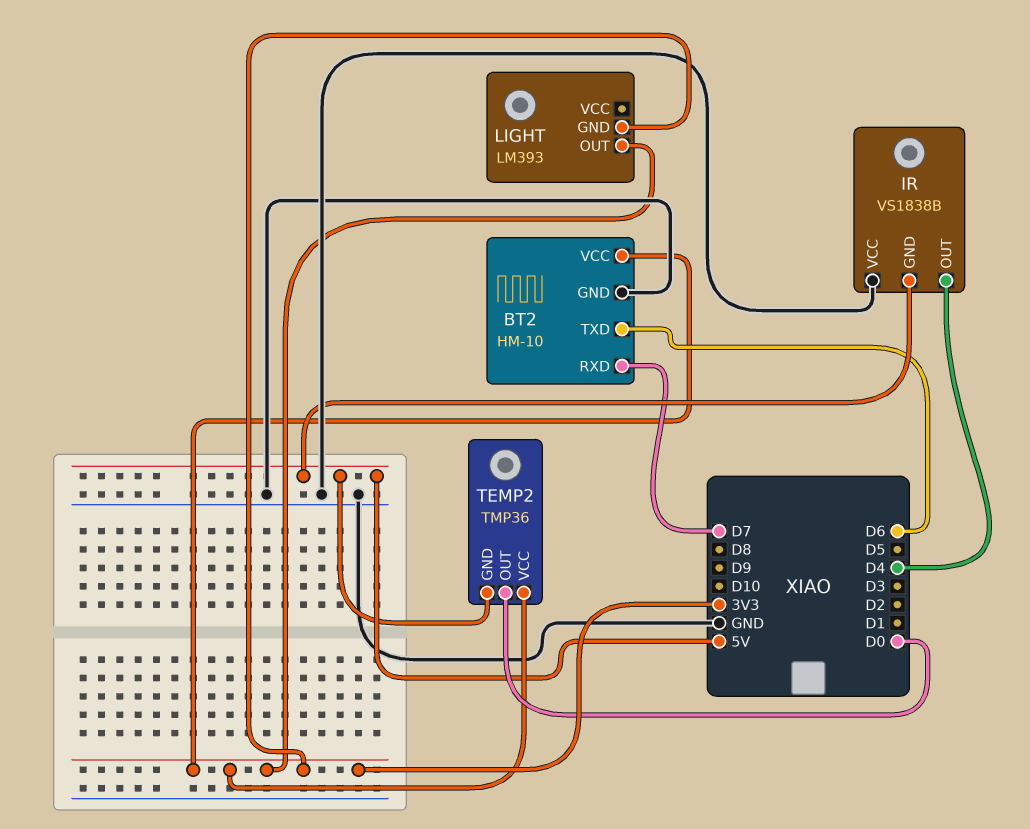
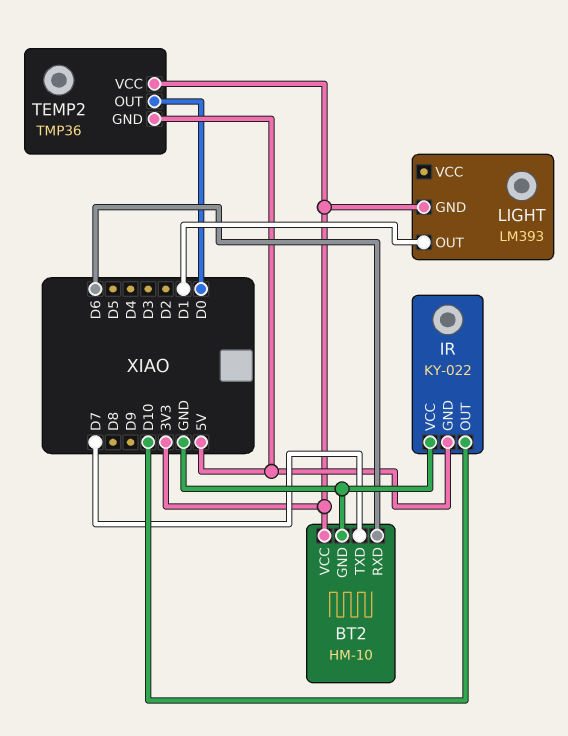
BT2 pin RXD: D7 -> D6
BT2 pin TXD: D6 -> D7
IR: VS1838B -> KY-022
IR pin OUT: D4 -> D10
LIGHT pin OUT: 3V3 -> D1

